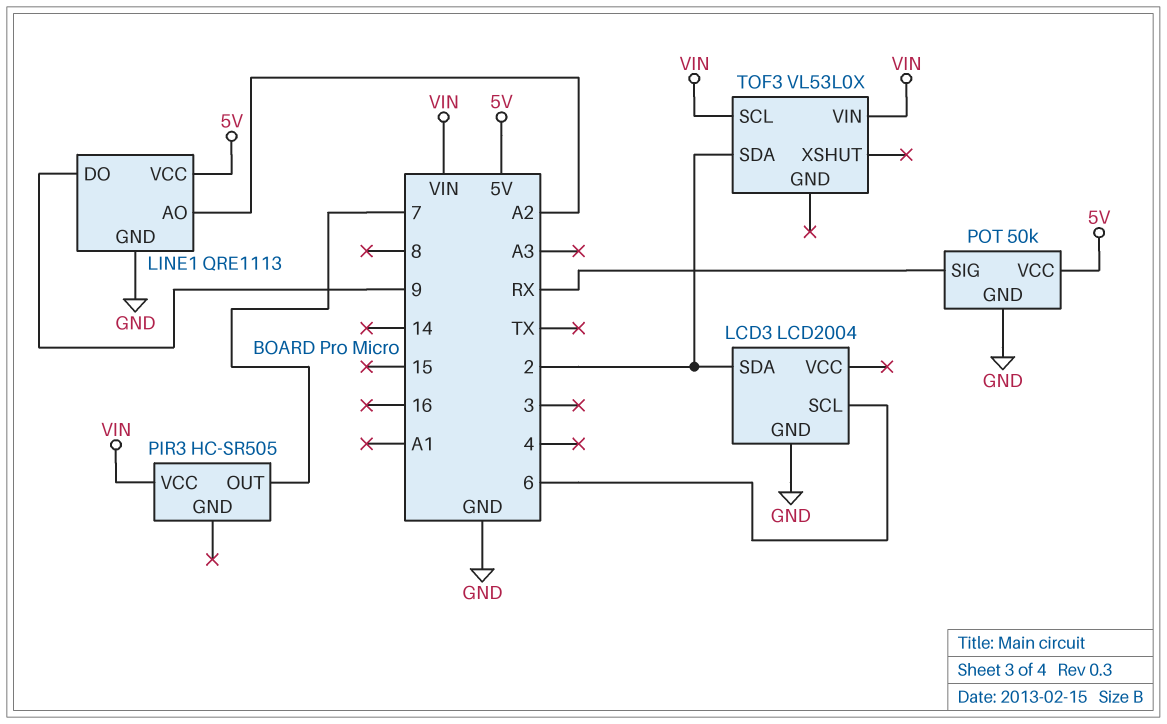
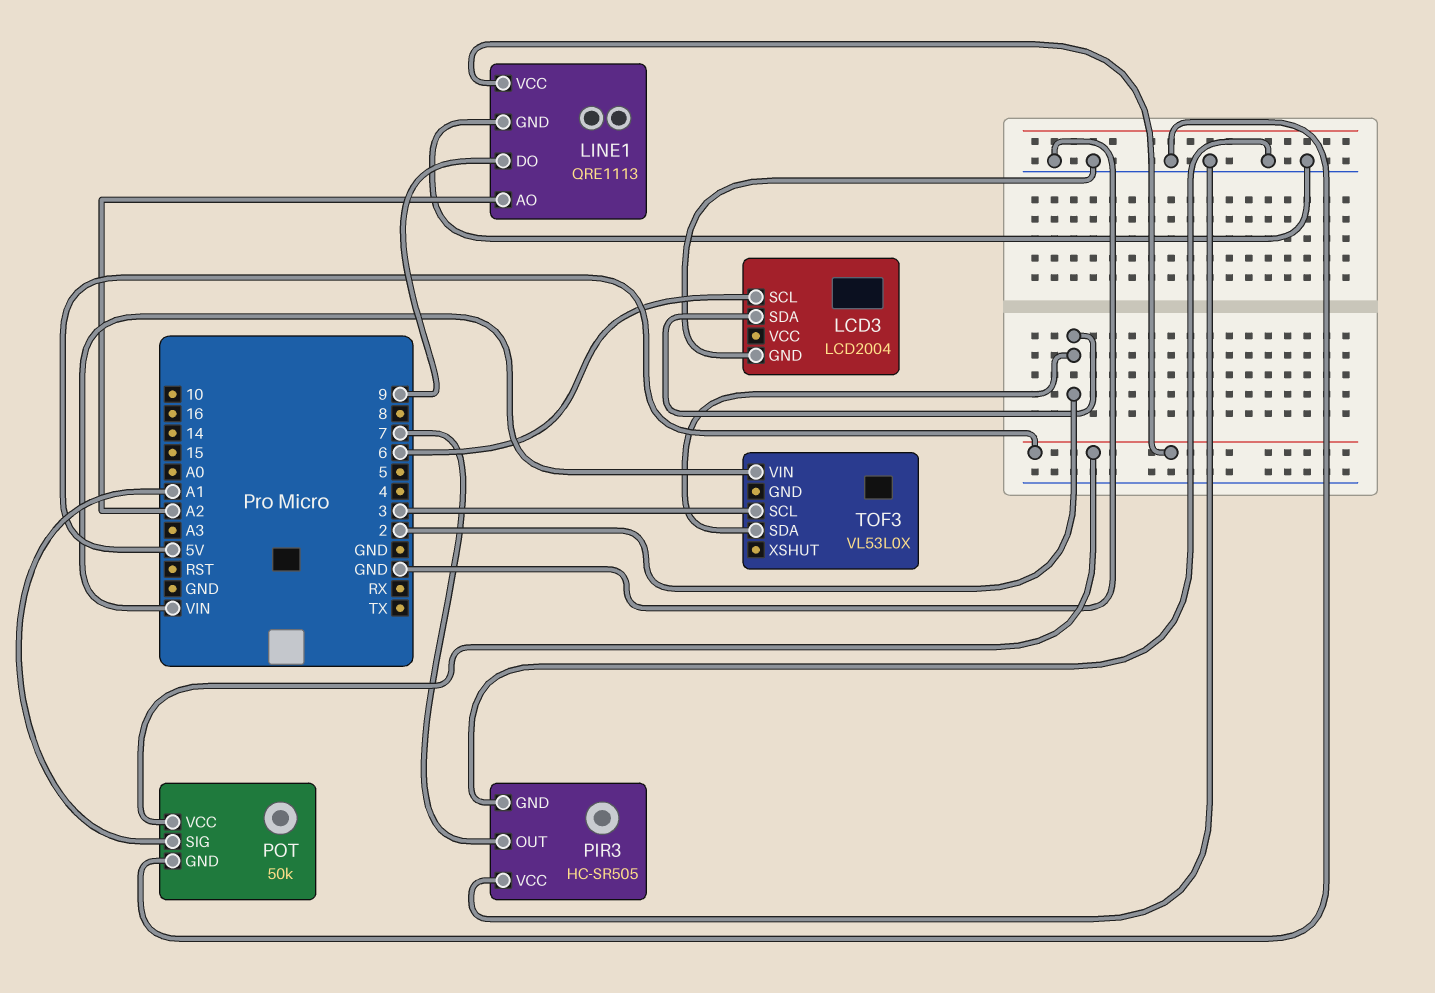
PIR3 pin GND: none -> GND
PIR3 pin VCC: VIN -> GND
POT pin SIG: RX -> A1
TOF3 pin SCL: VIN -> 3

